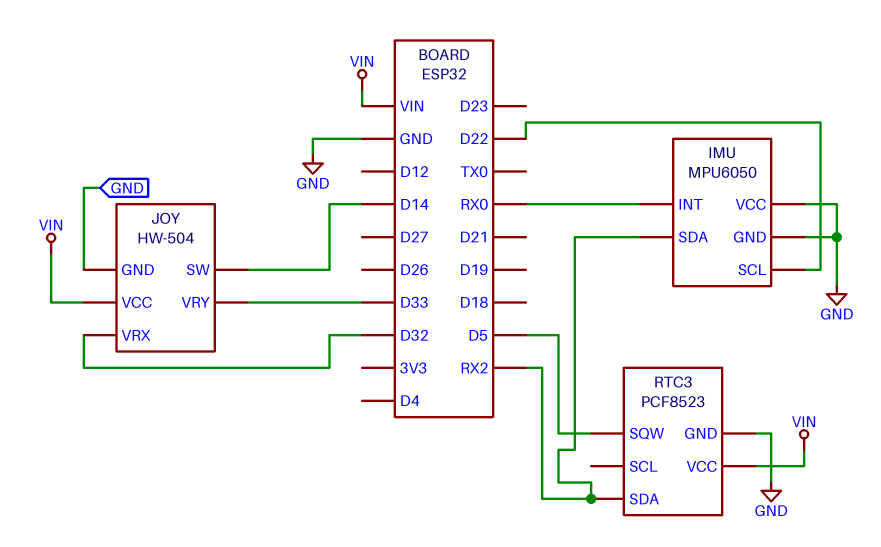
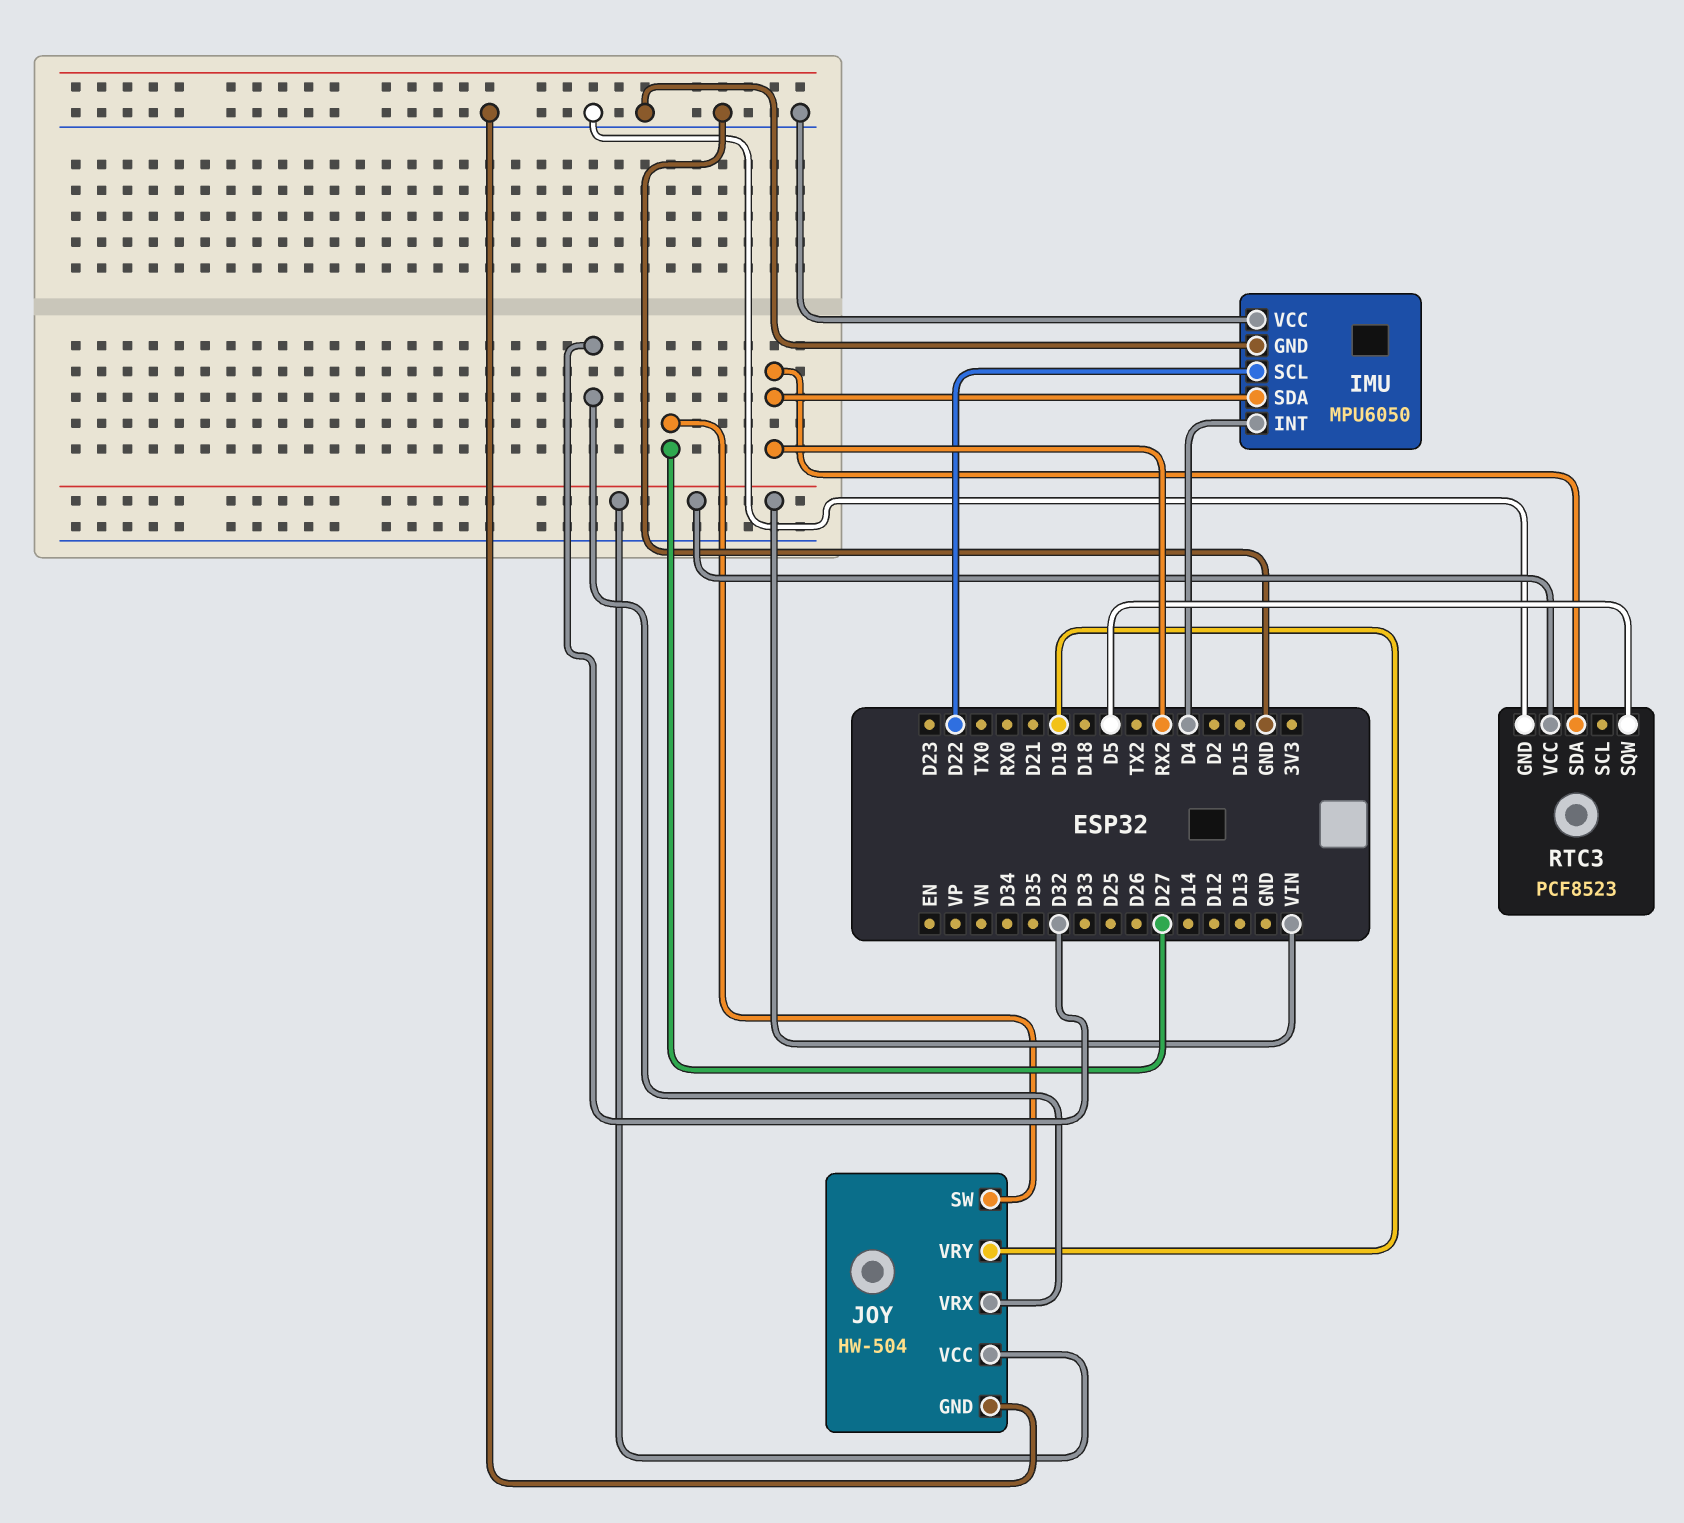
IMU pin INT: RX0 -> D4
JOY pin SW: D14 -> D27
JOY pin VRY: D33 -> D19

